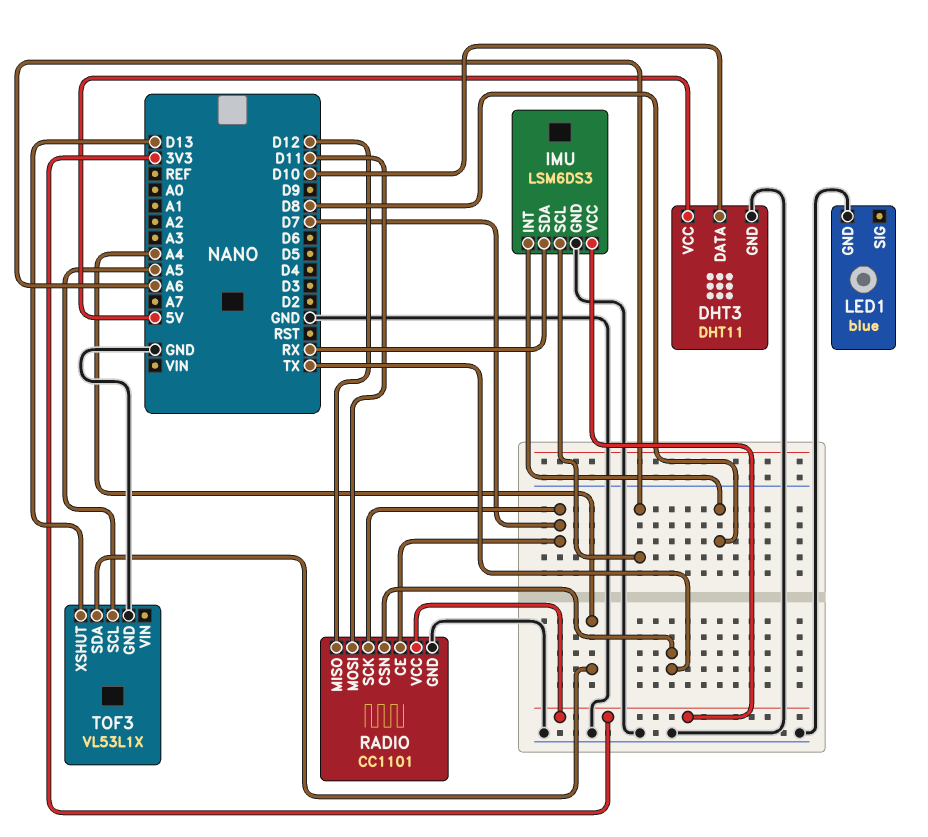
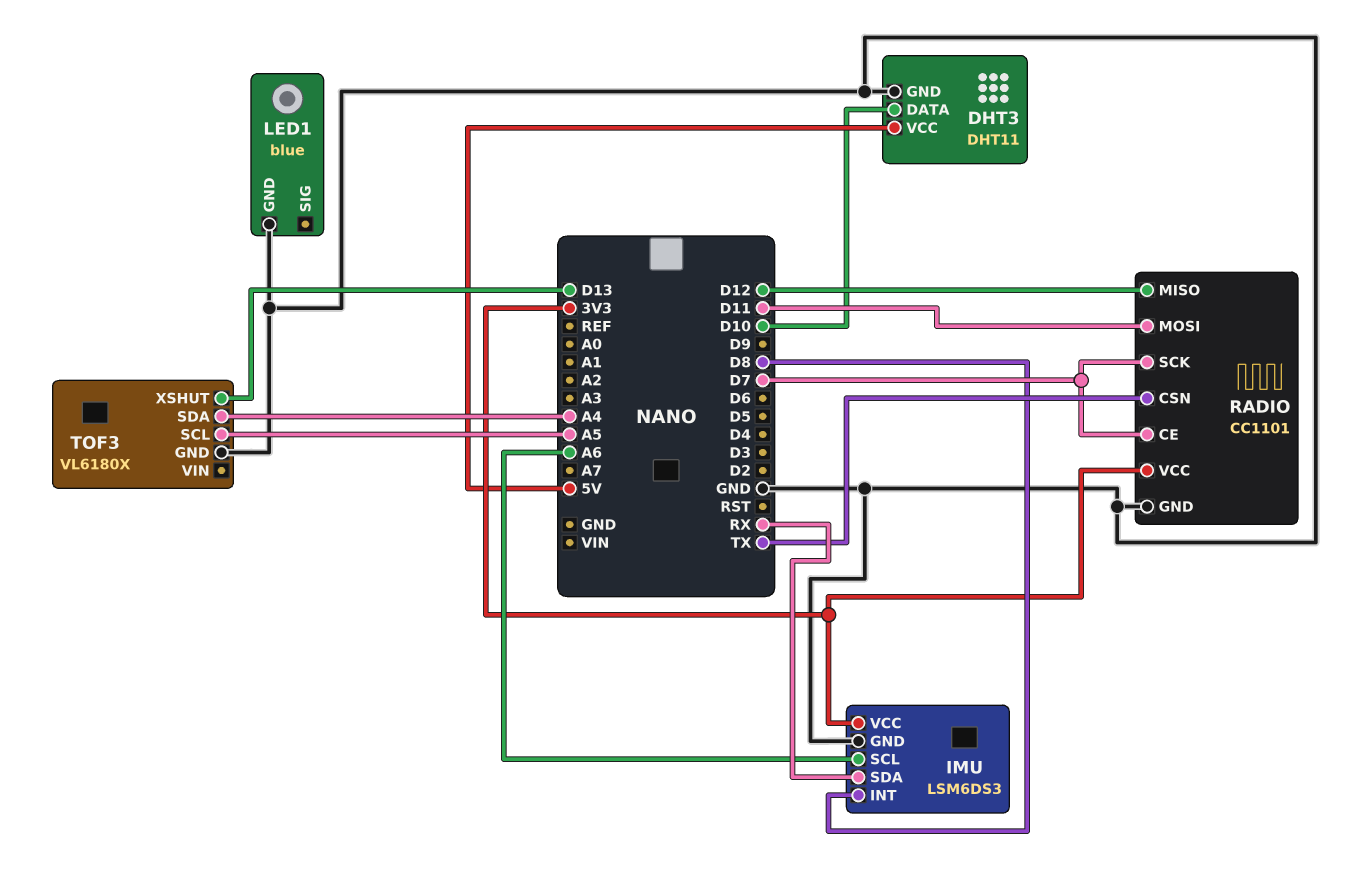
TOF3: VL53L1X -> VL6180X

